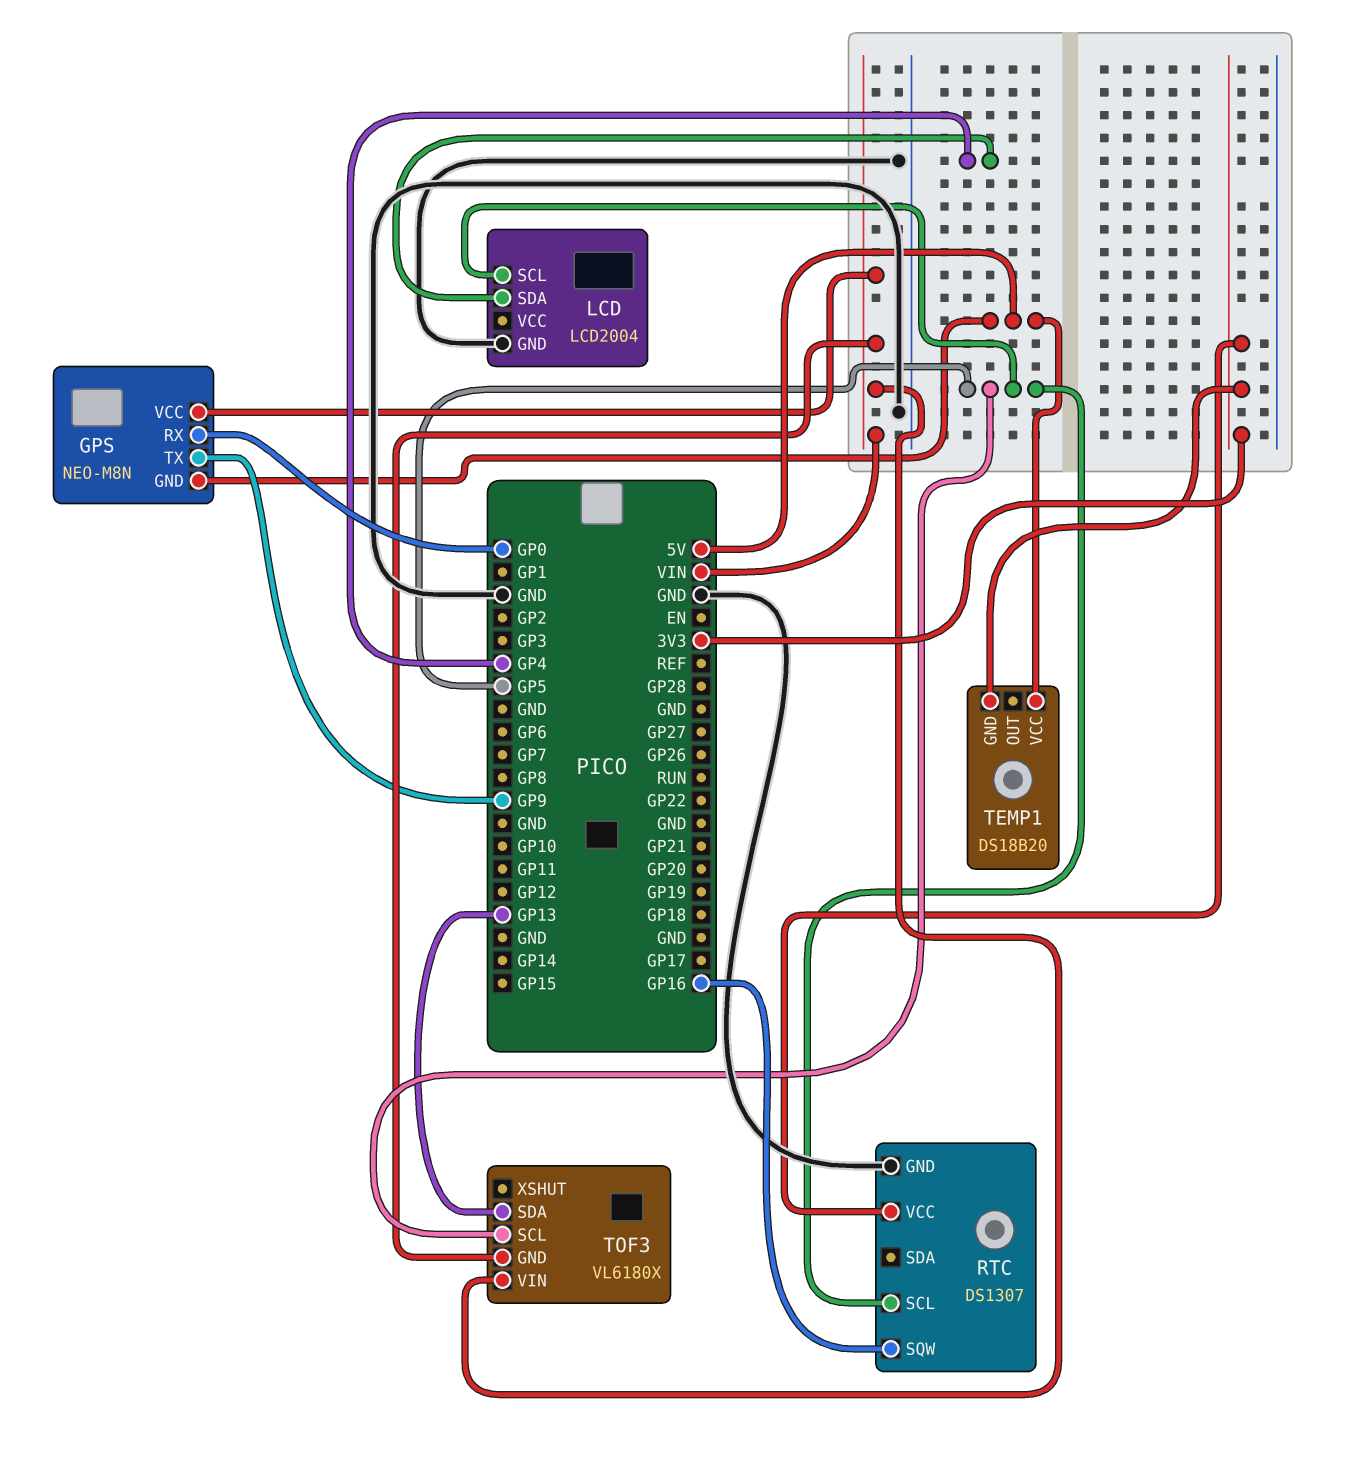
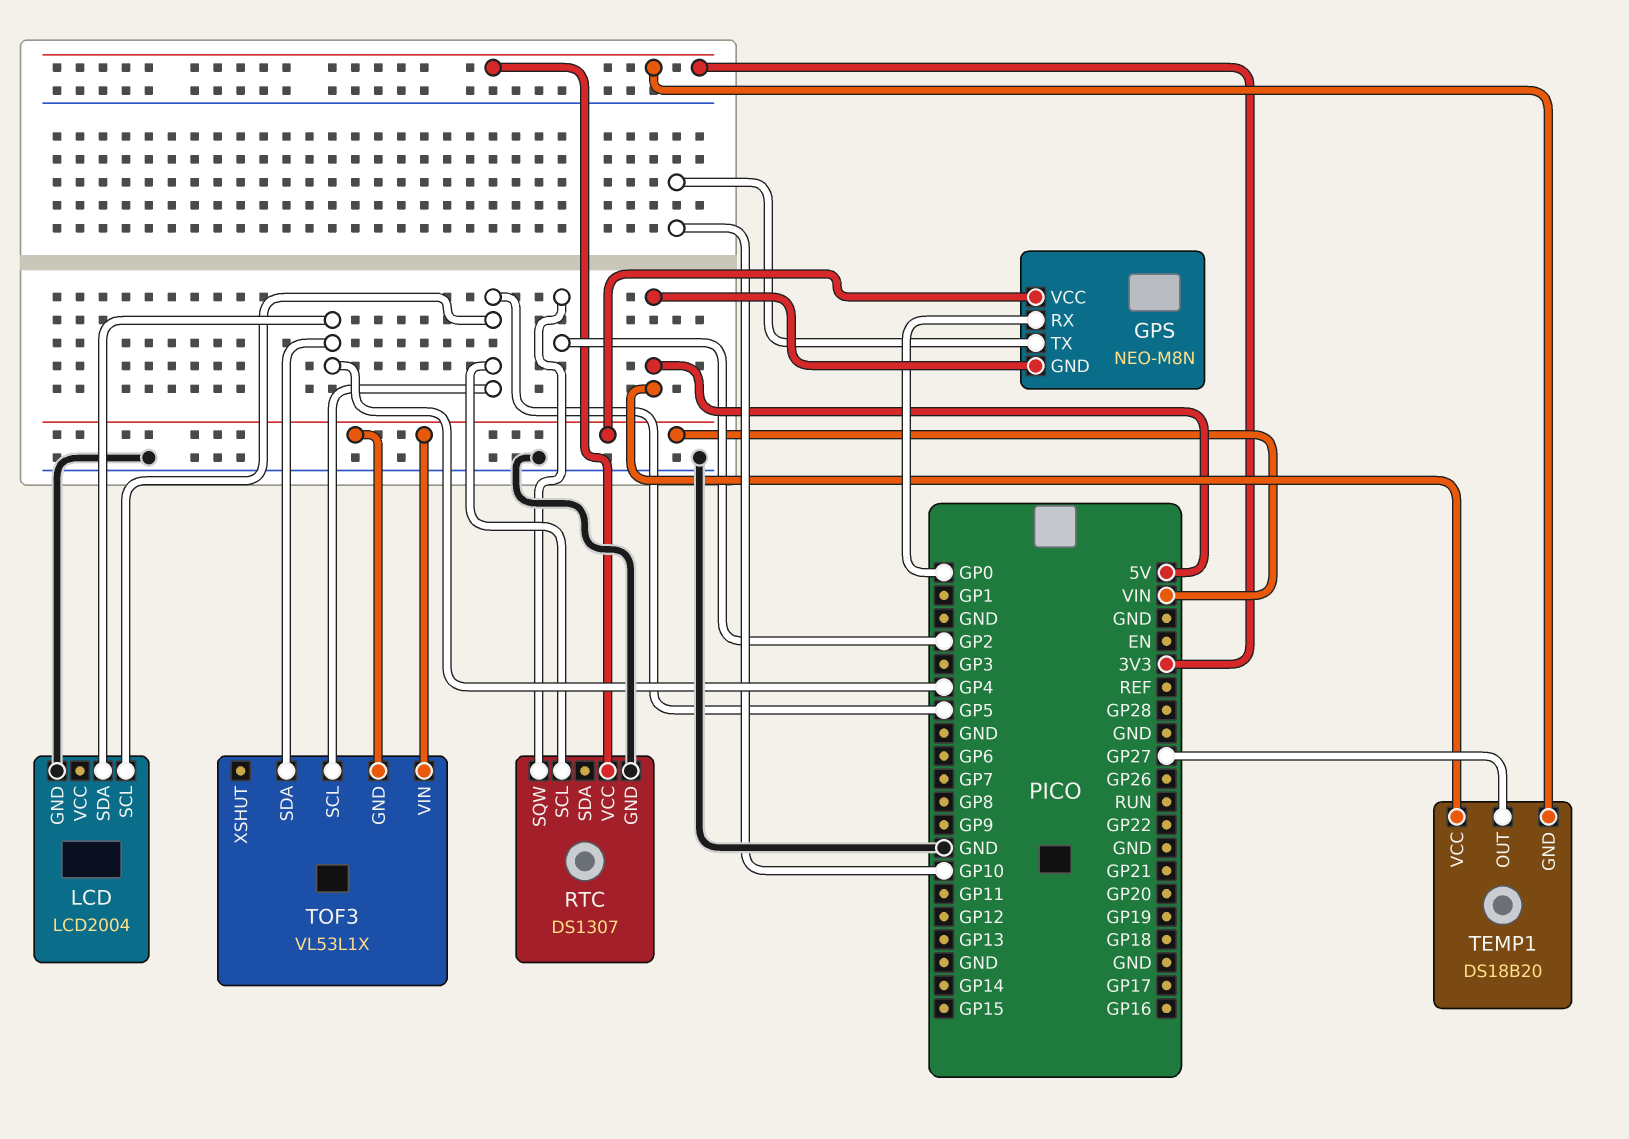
GPS pin TX: GP9 -> GP10
RTC pin SQW: GP16 -> GP2
TEMP1 pin OUT: none -> GP27
TOF3: VL6180X -> VL53L1X
TOF3 pin SDA: GP13 -> GP4

